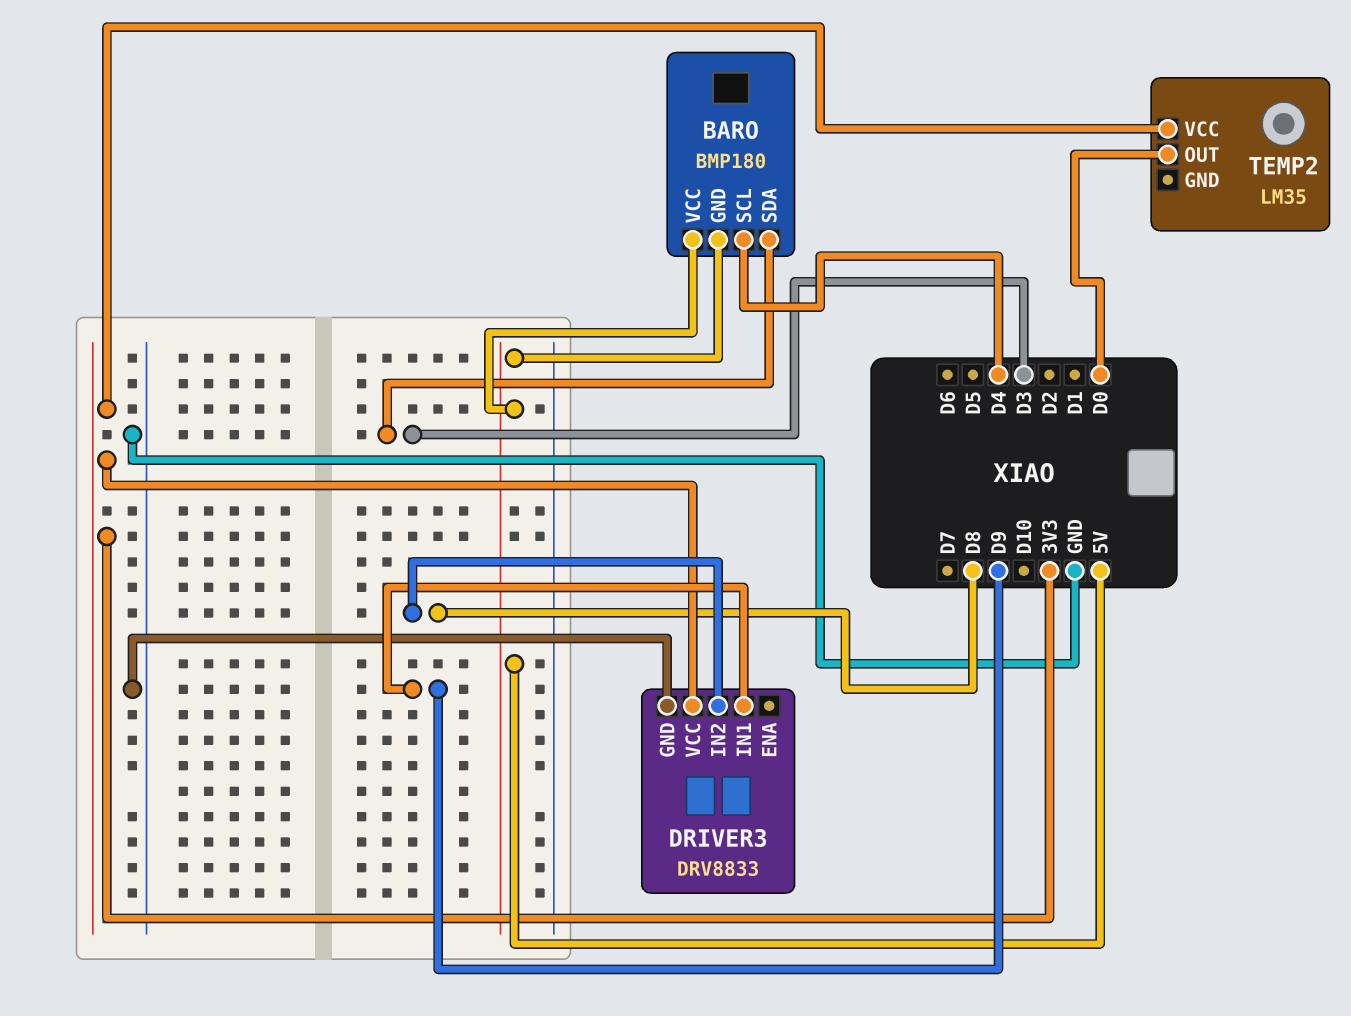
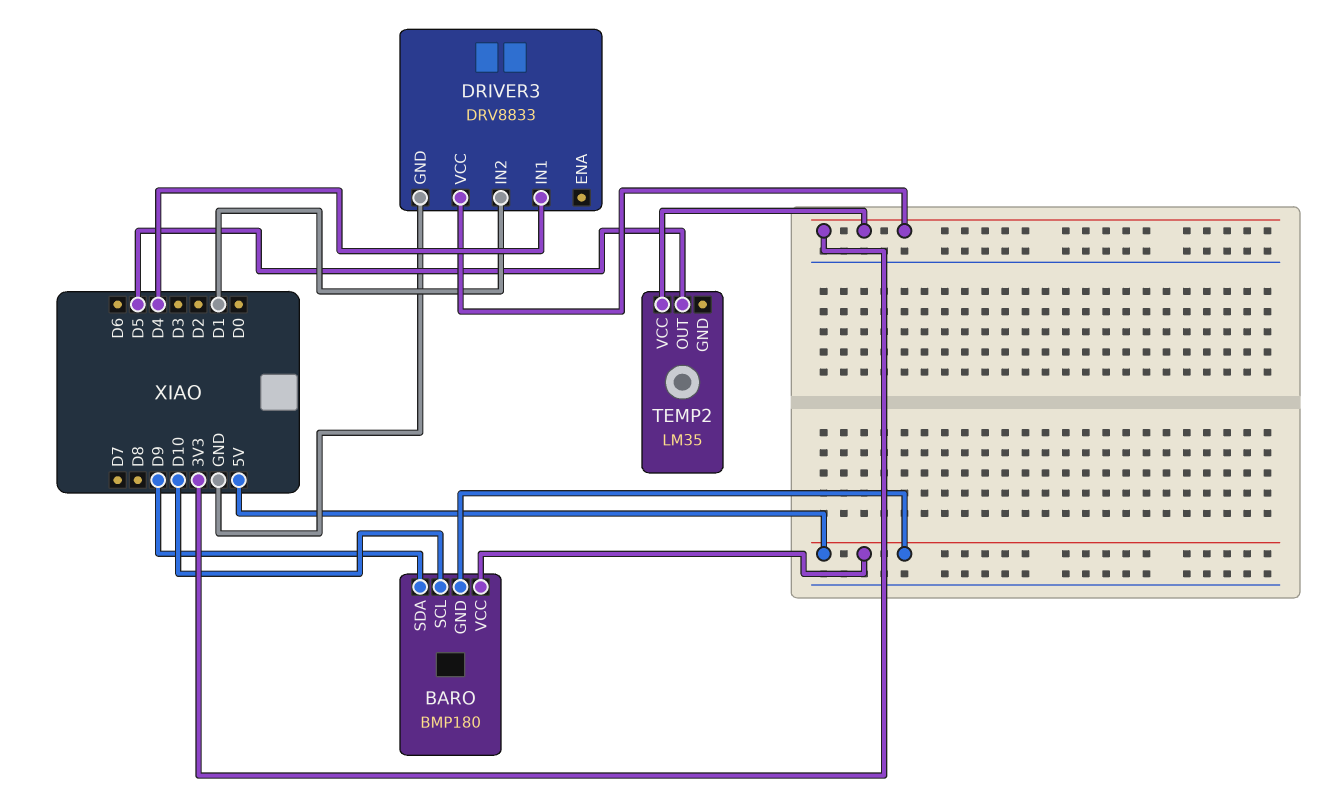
BARO pin SCL: D4 -> D10
BARO pin SDA: D3 -> D9
DRIVER3 pin IN1: D9 -> D4
DRIVER3 pin IN2: D8 -> D1
TEMP2 pin OUT: D0 -> D5

